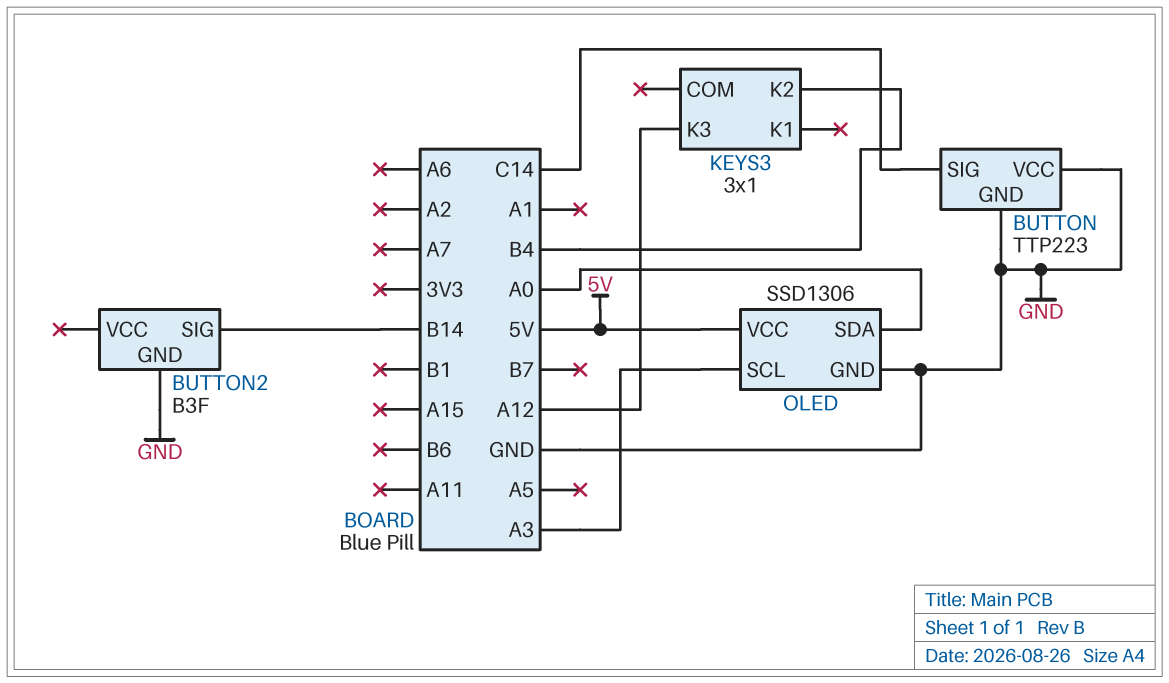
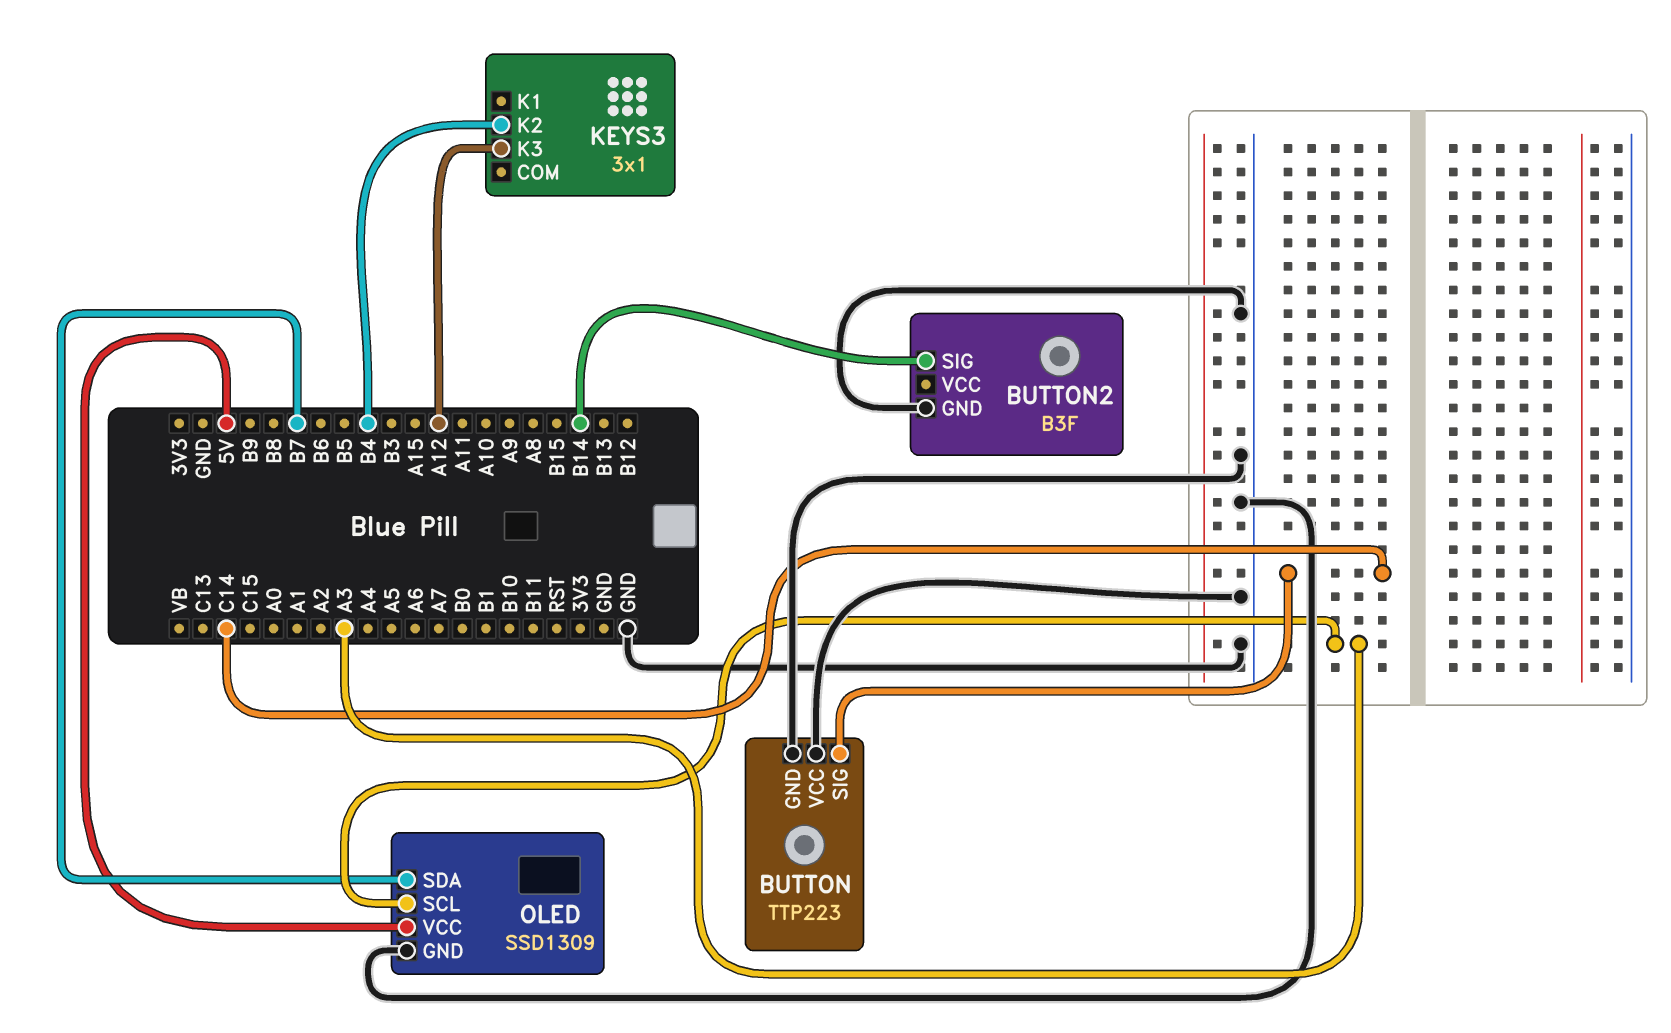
OLED: SSD1306 -> SSD1309
OLED pin SDA: A0 -> B7

